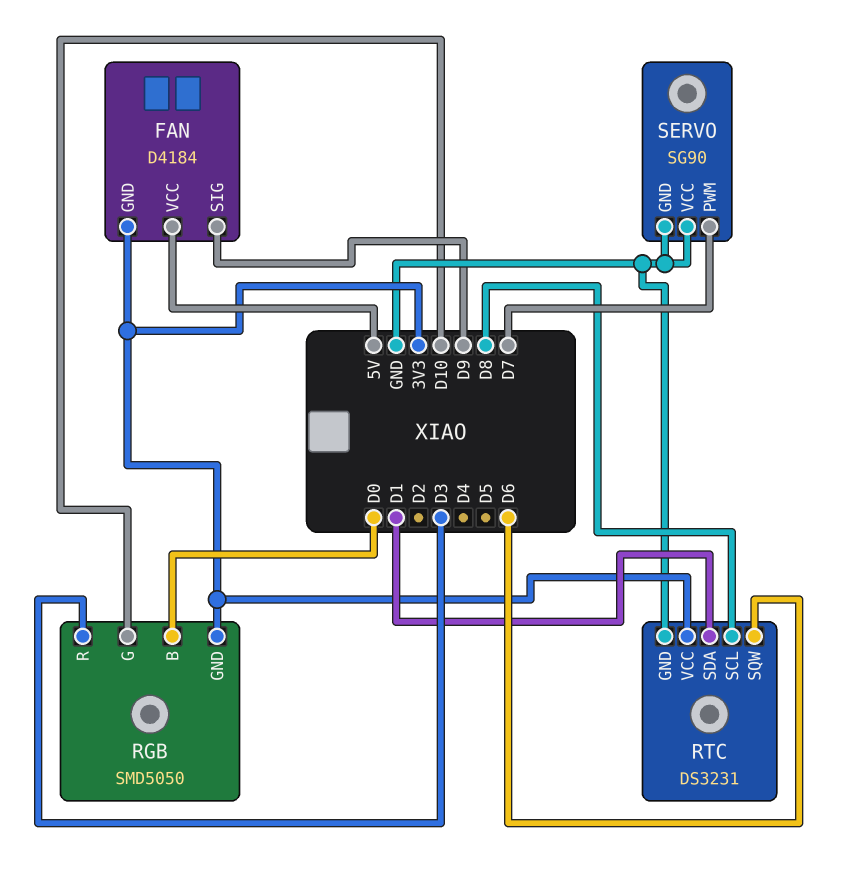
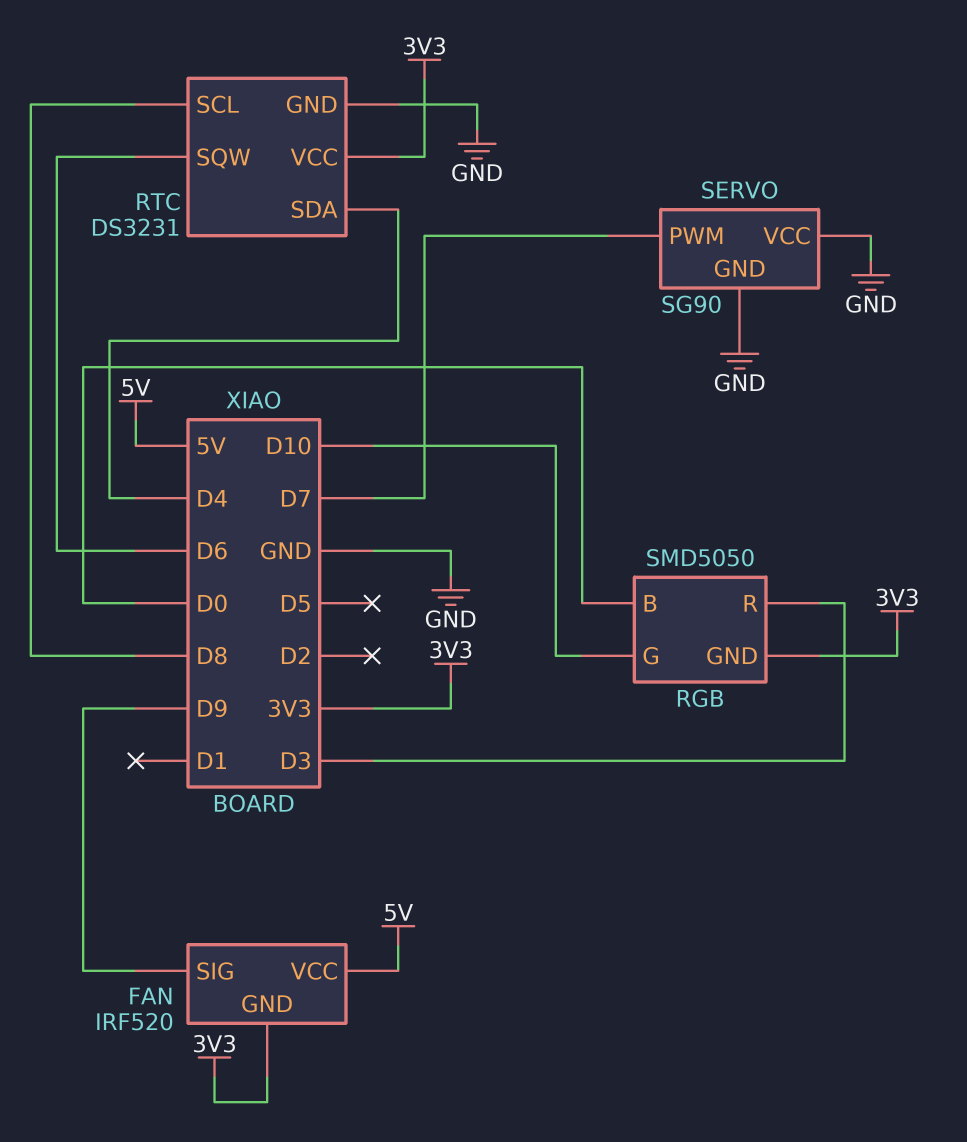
FAN: D4184 -> IRF520
RTC pin SDA: D1 -> D4

